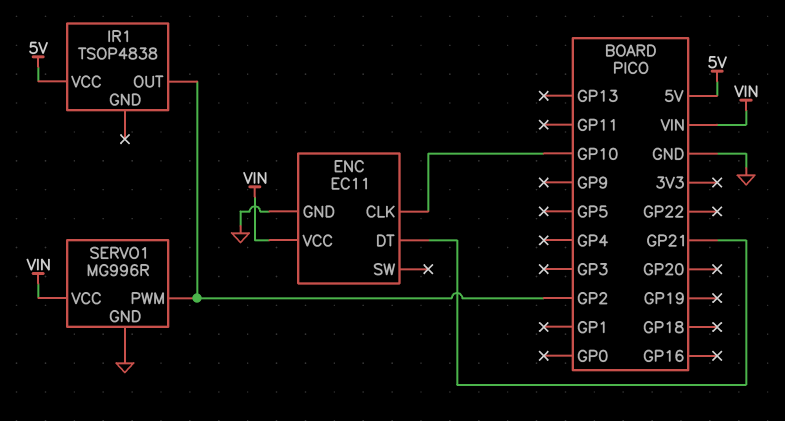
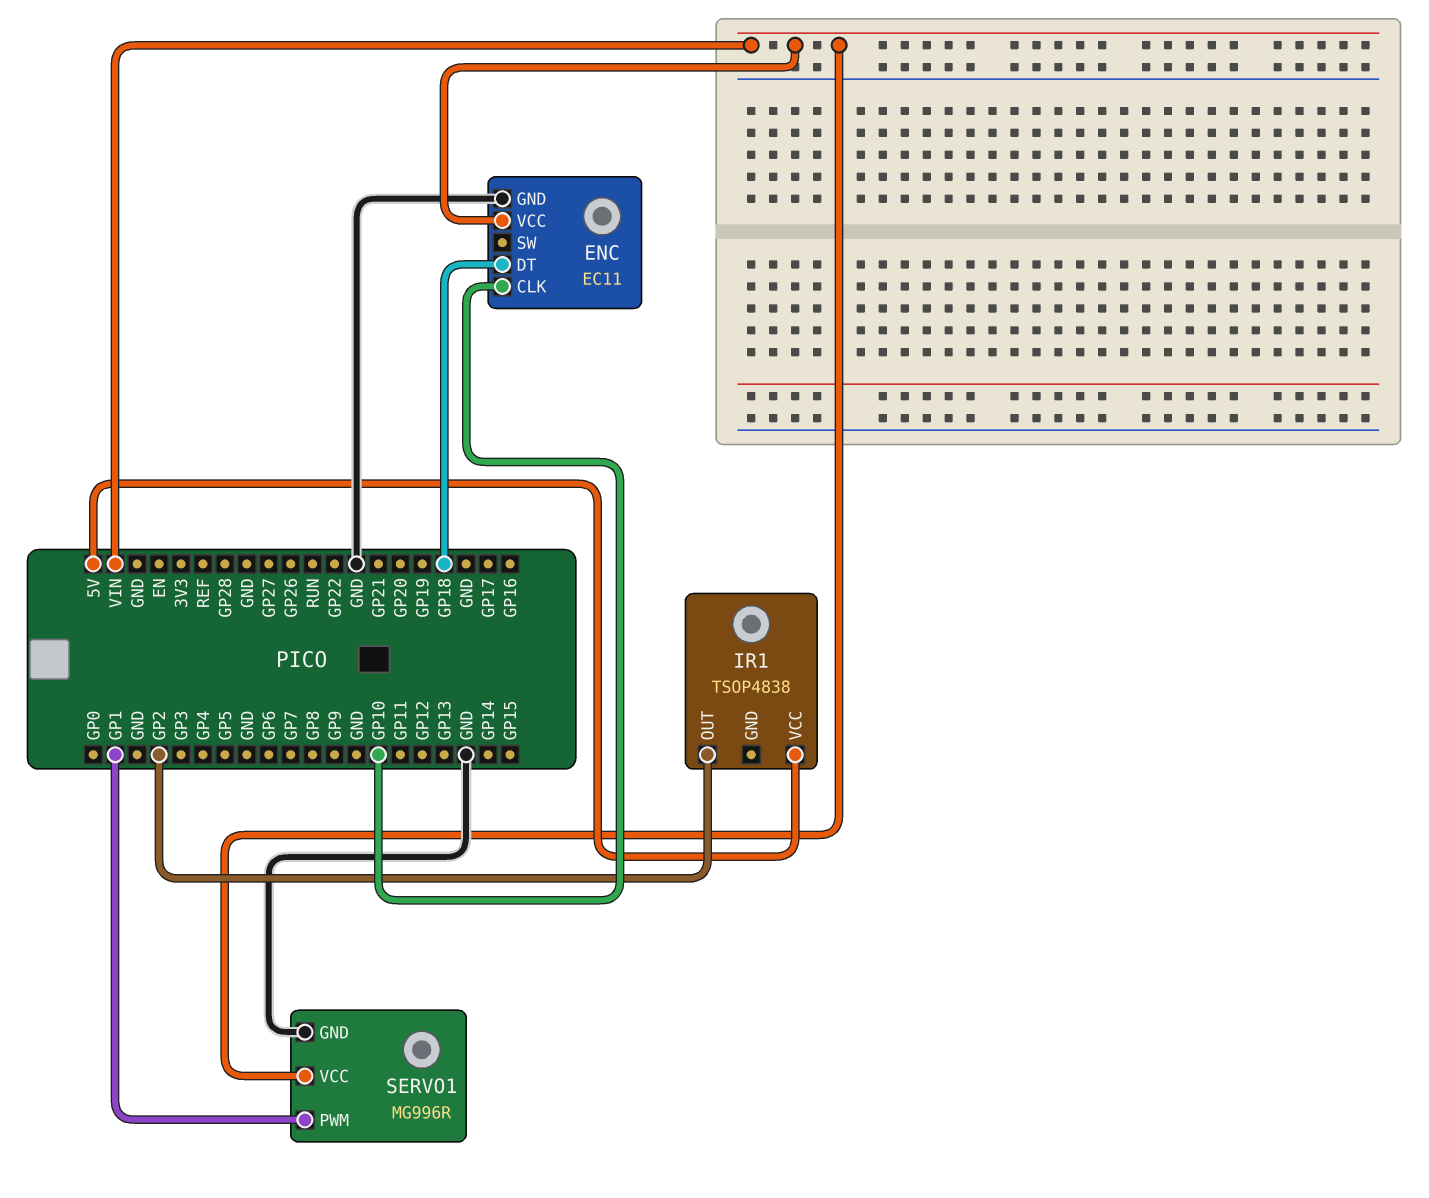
ENC pin DT: GP21 -> GP18
SERVO1 pin PWM: GP2 -> GP1

